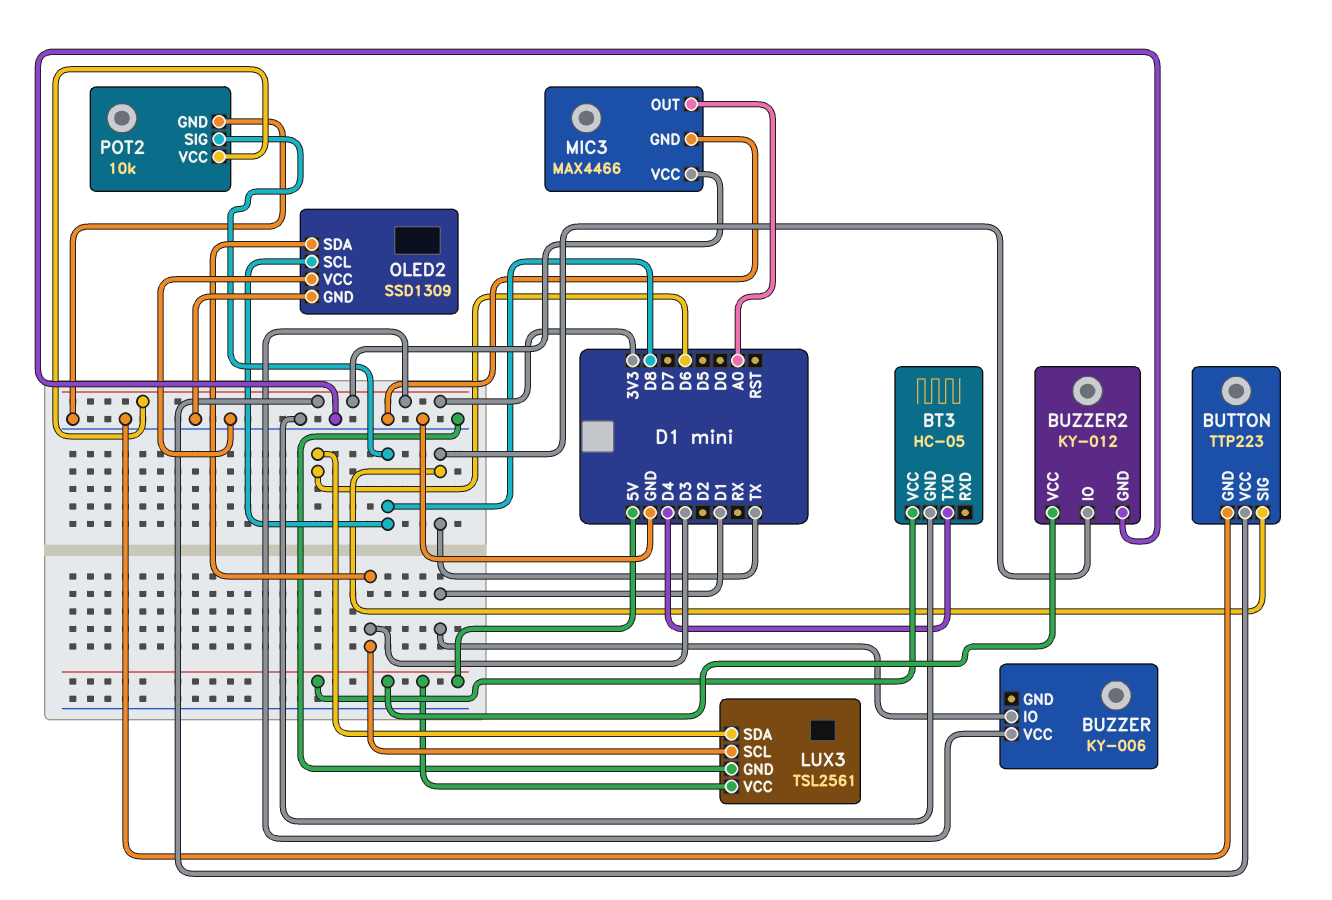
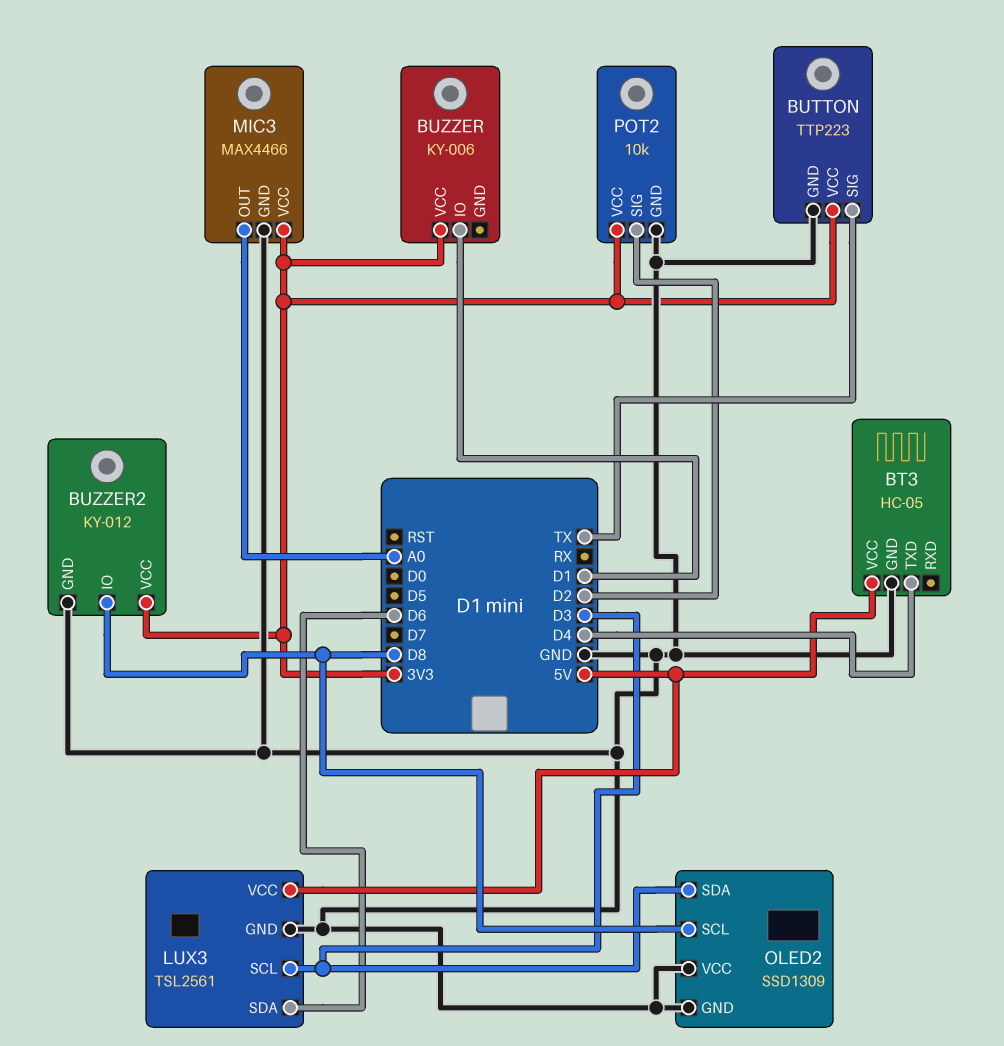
BUZZER2 pin IO: TX -> D8
BUZZER2 pin VCC: 5V -> 3V3
POT2 pin SIG: D8 -> D2

